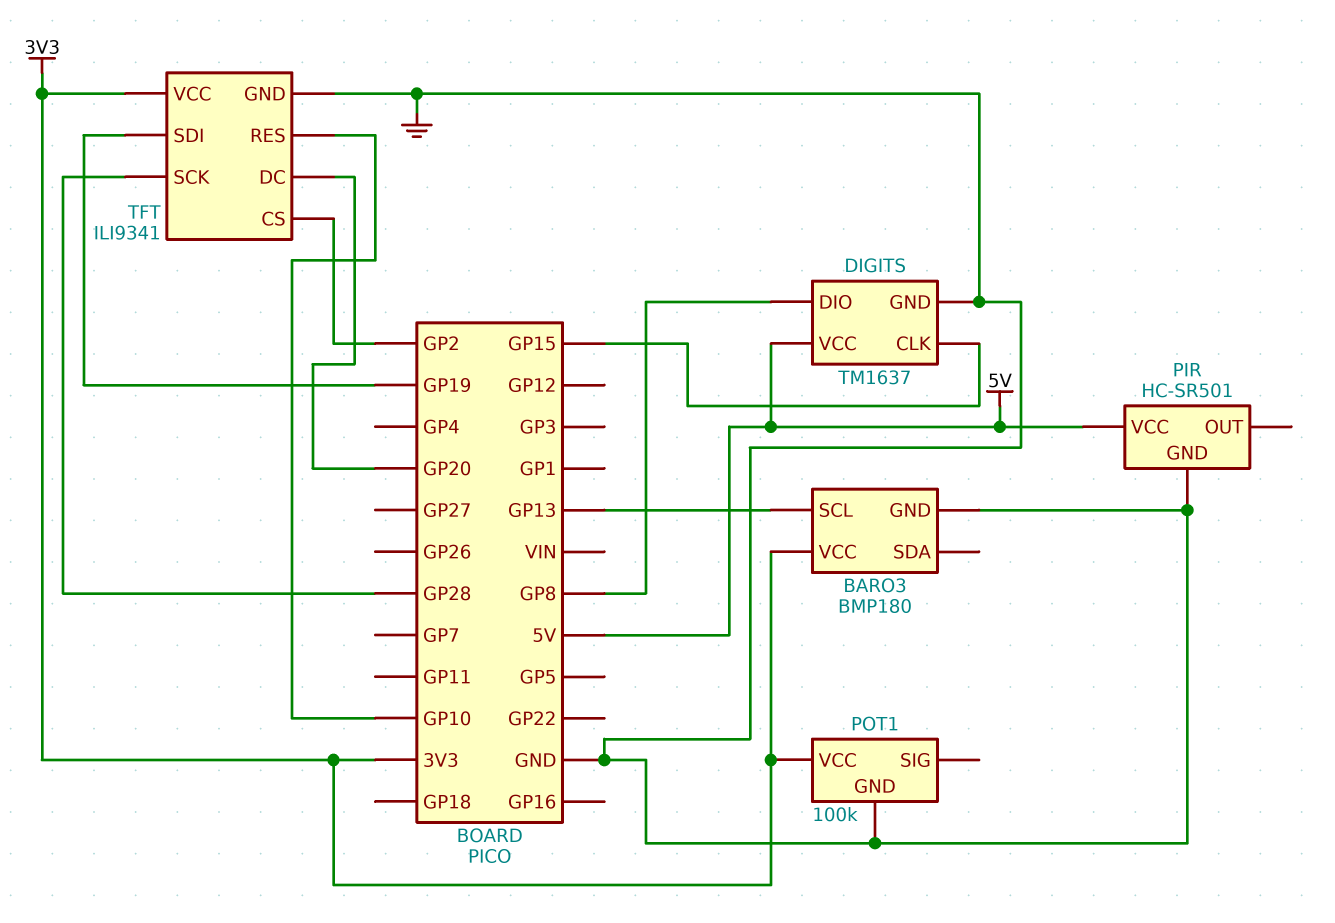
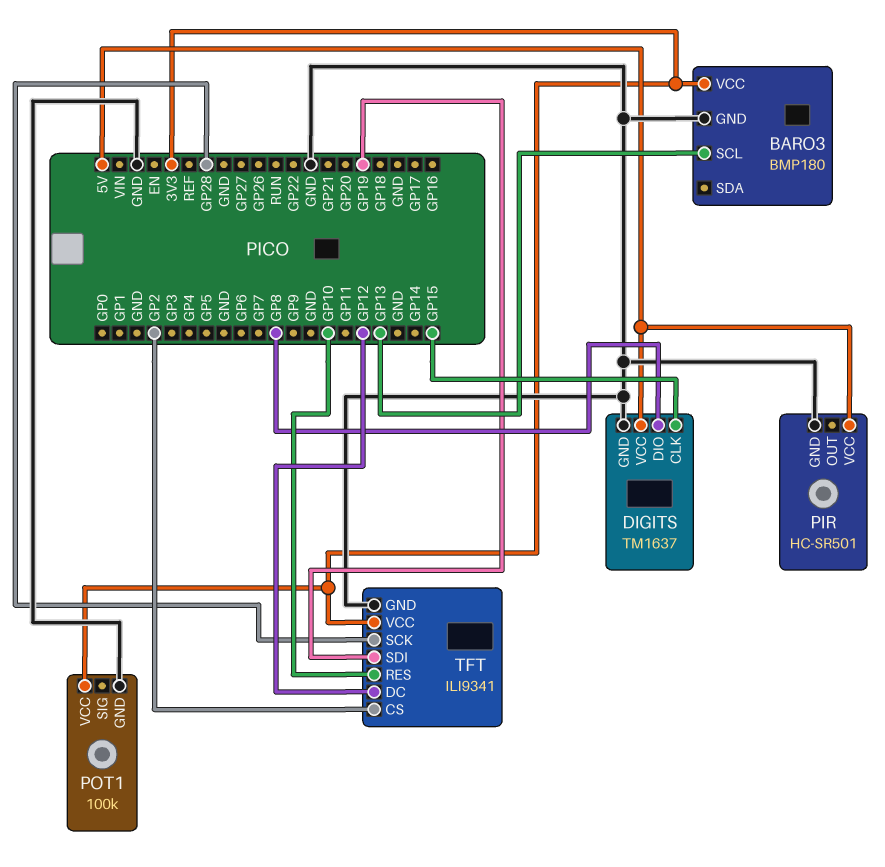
TFT pin DC: GP20 -> GP12

